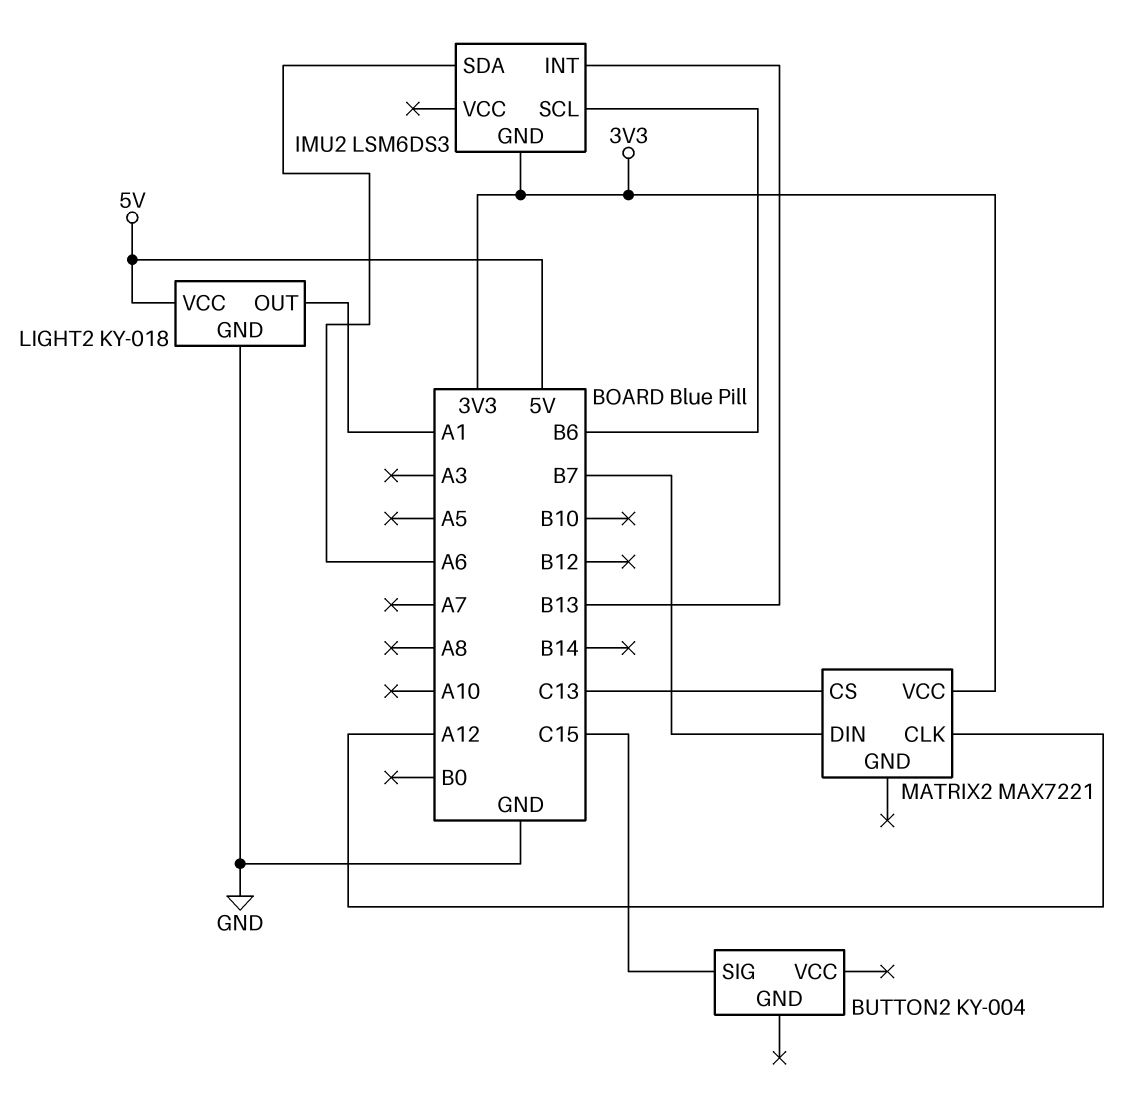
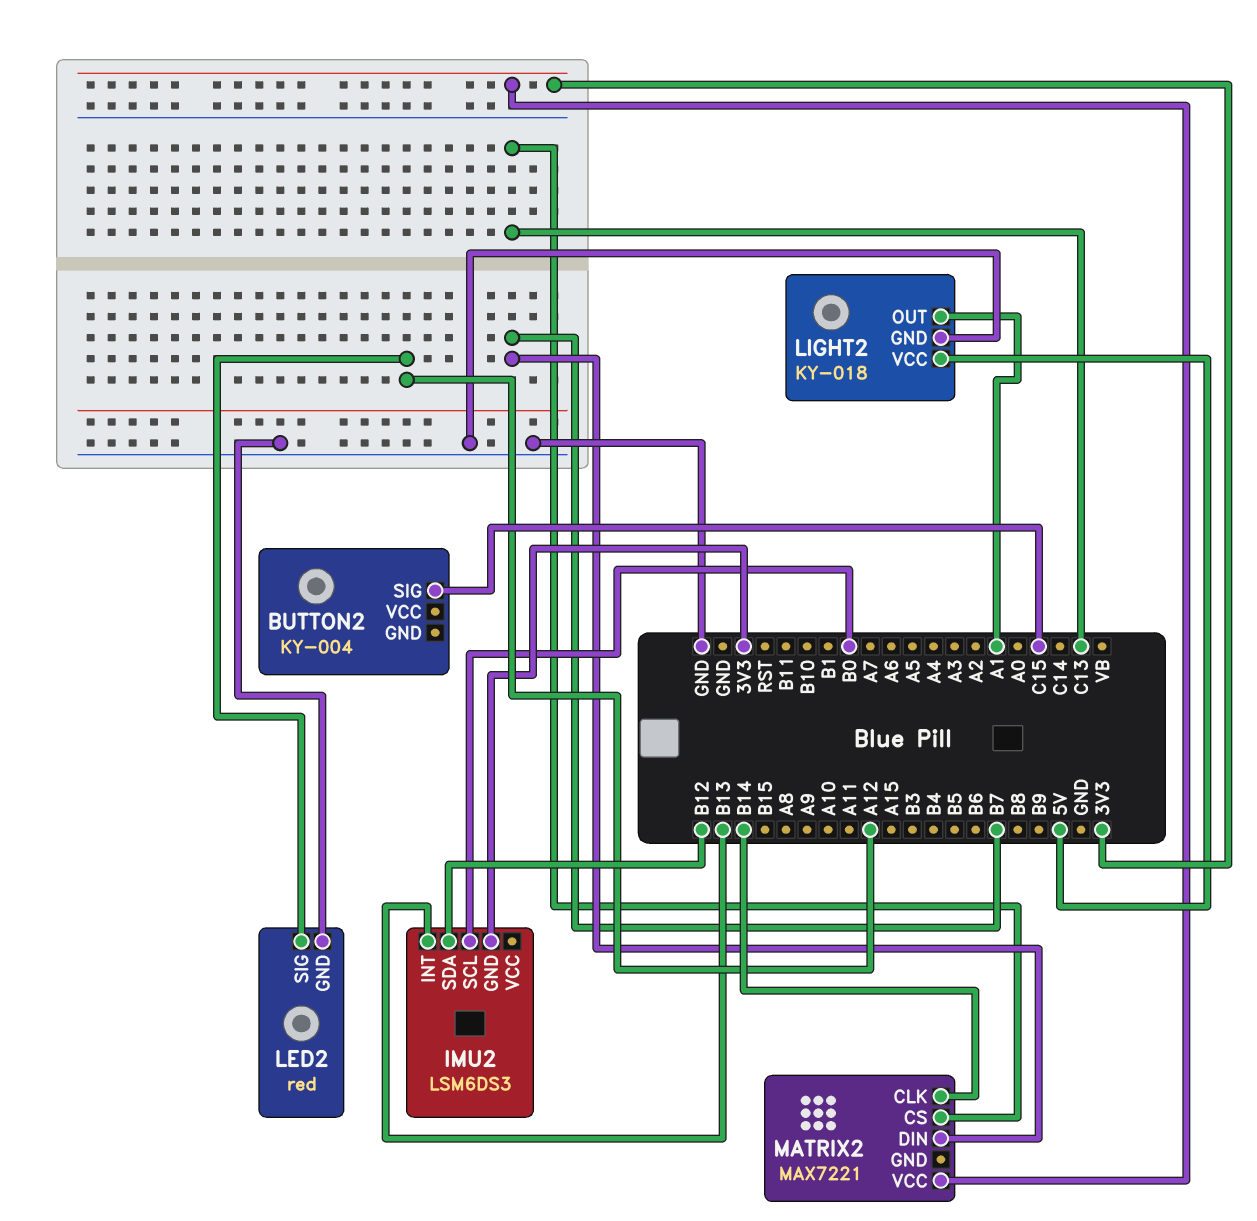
IMU2 pin SCL: B6 -> B0
IMU2 pin SDA: A6 -> B12
LED2: none -> red
LED2 pin GND: none -> GND
LED2 pin SIG: none -> A12
MATRIX2 pin CLK: A12 -> B14

